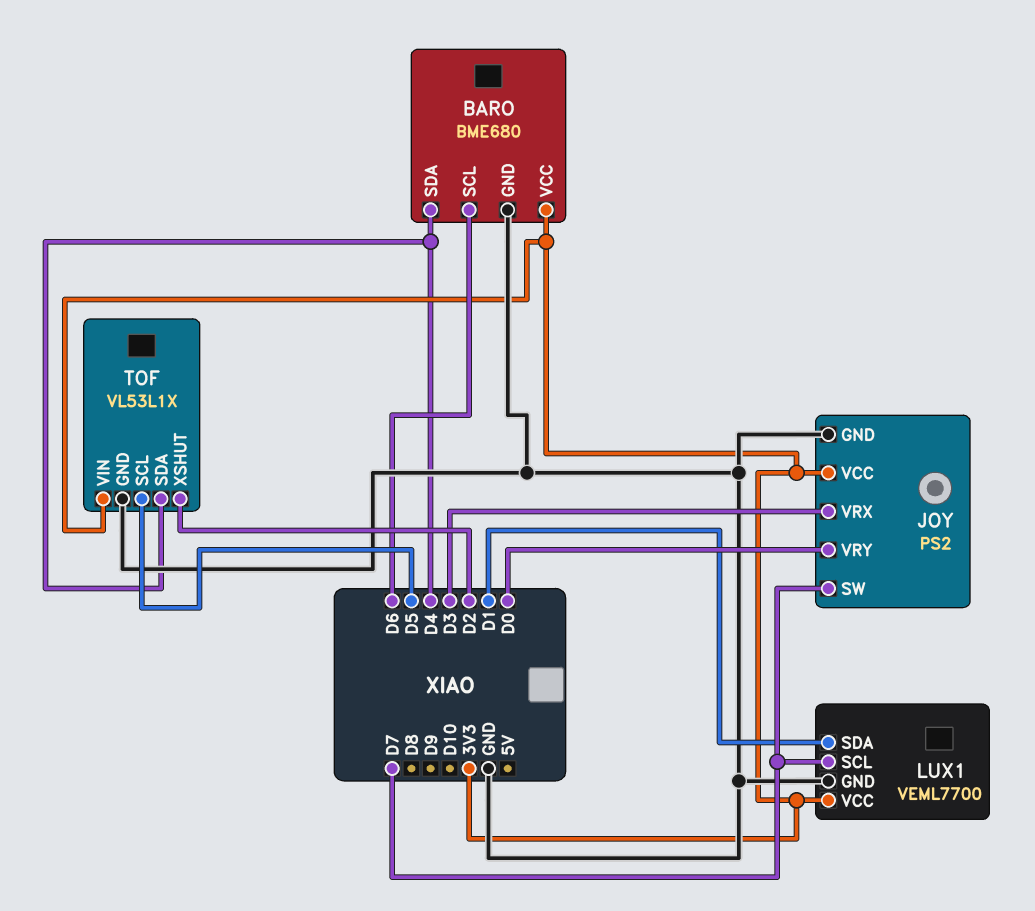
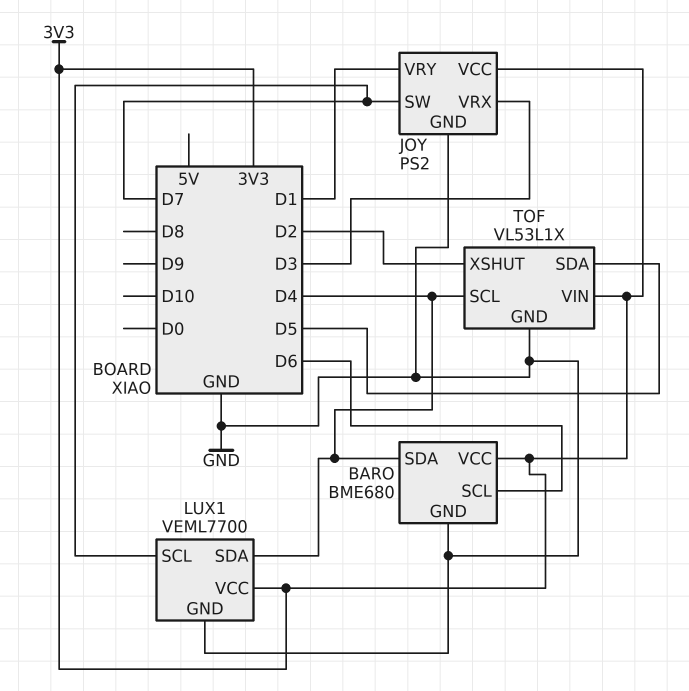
JOY pin VRY: D0 -> D1
LUX1 pin SDA: D1 -> D4
TOF pin SCL: D5 -> D4
TOF pin SDA: D4 -> D5

